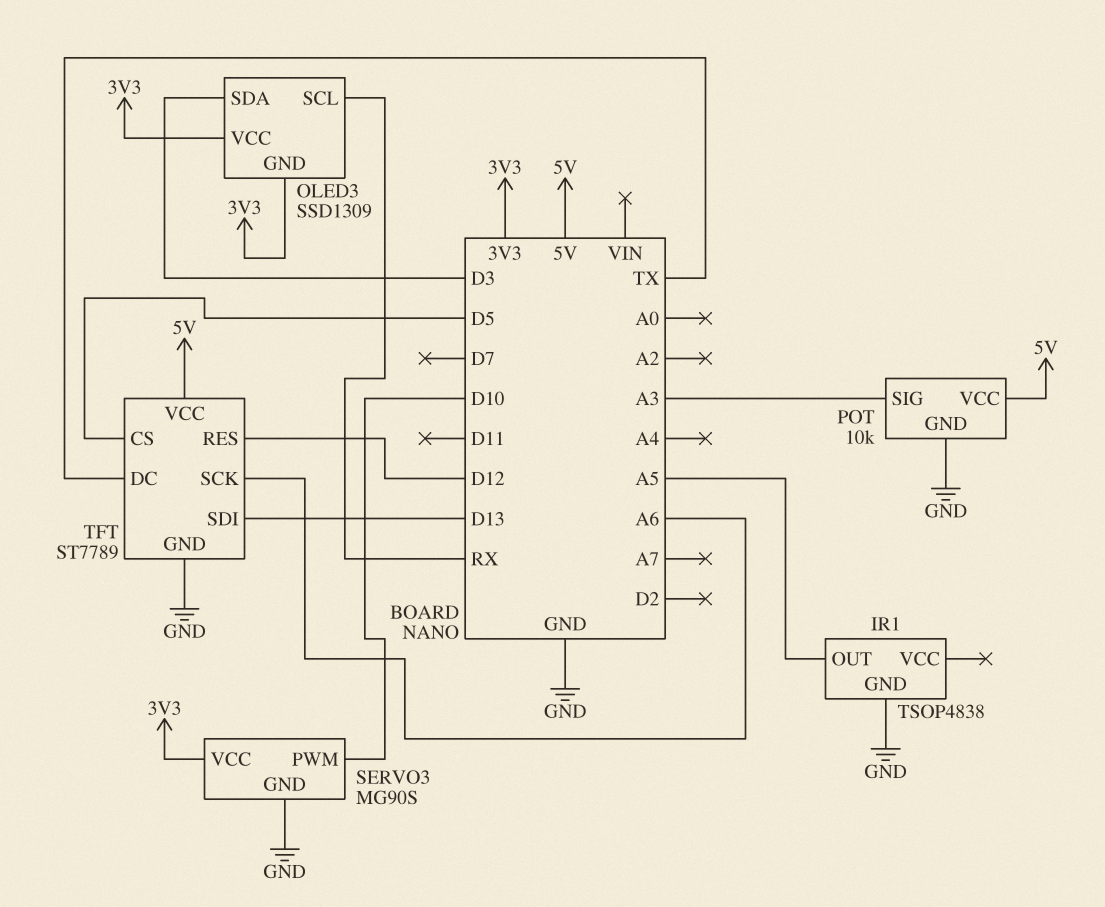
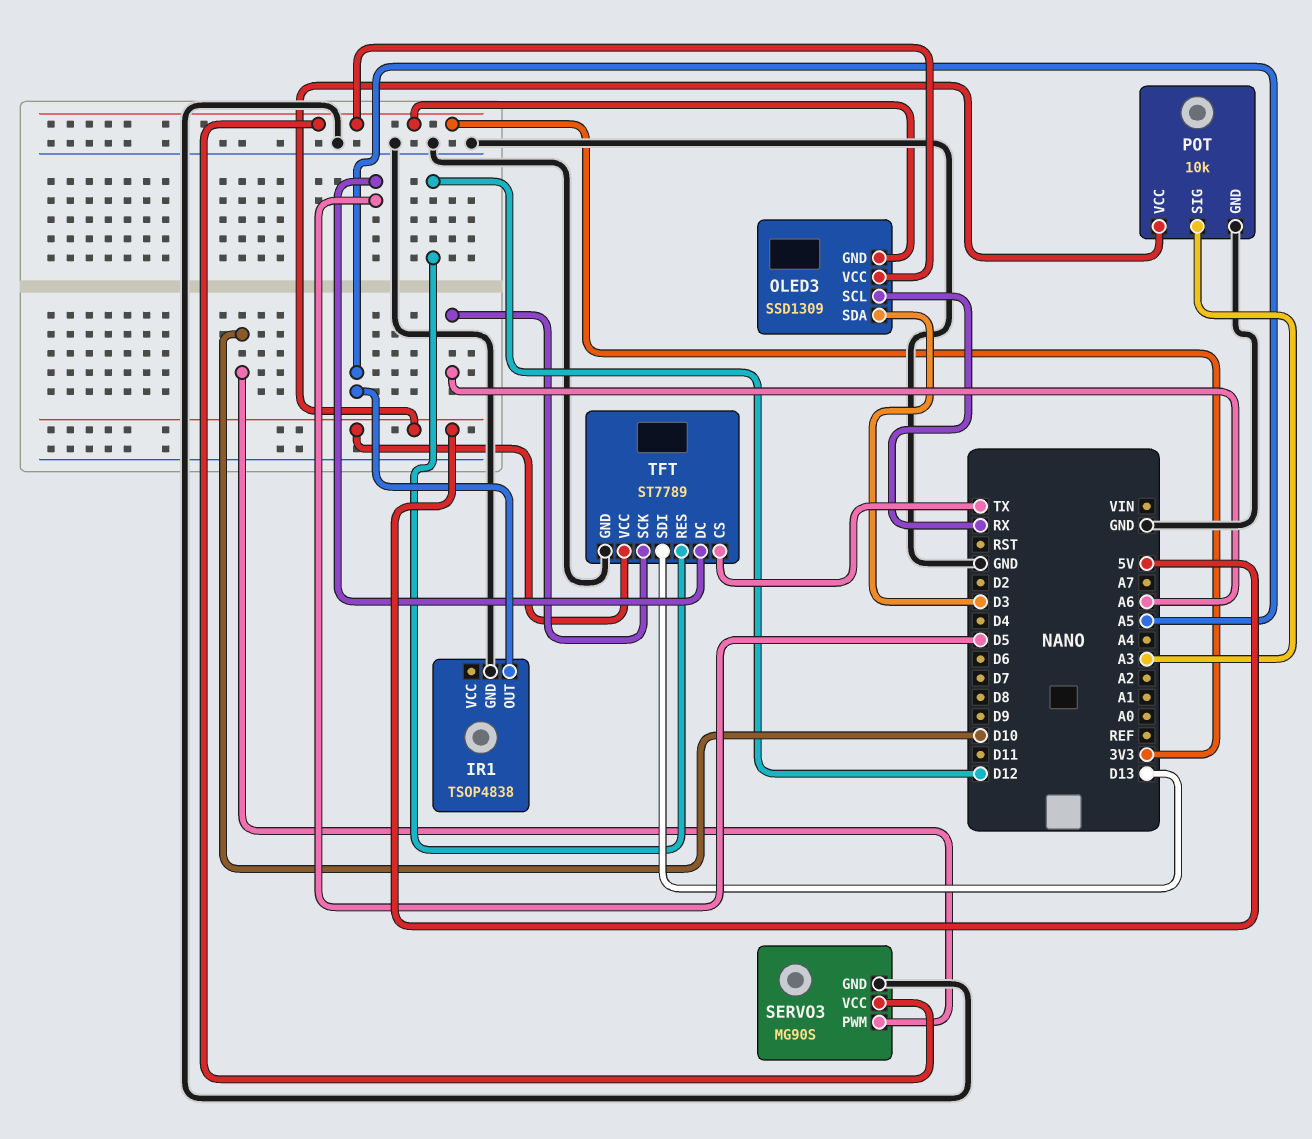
TFT pin CS: D5 -> TX
TFT pin DC: TX -> D5

